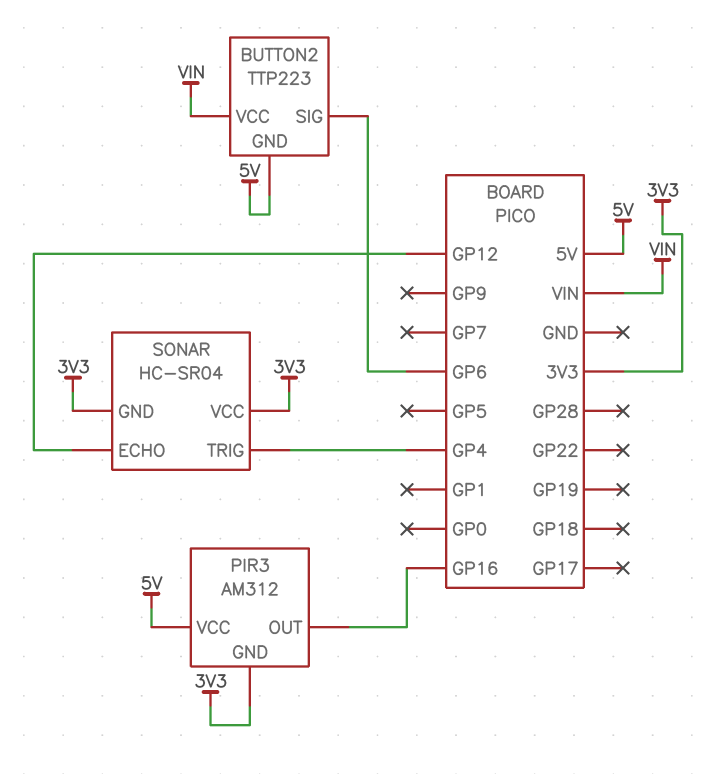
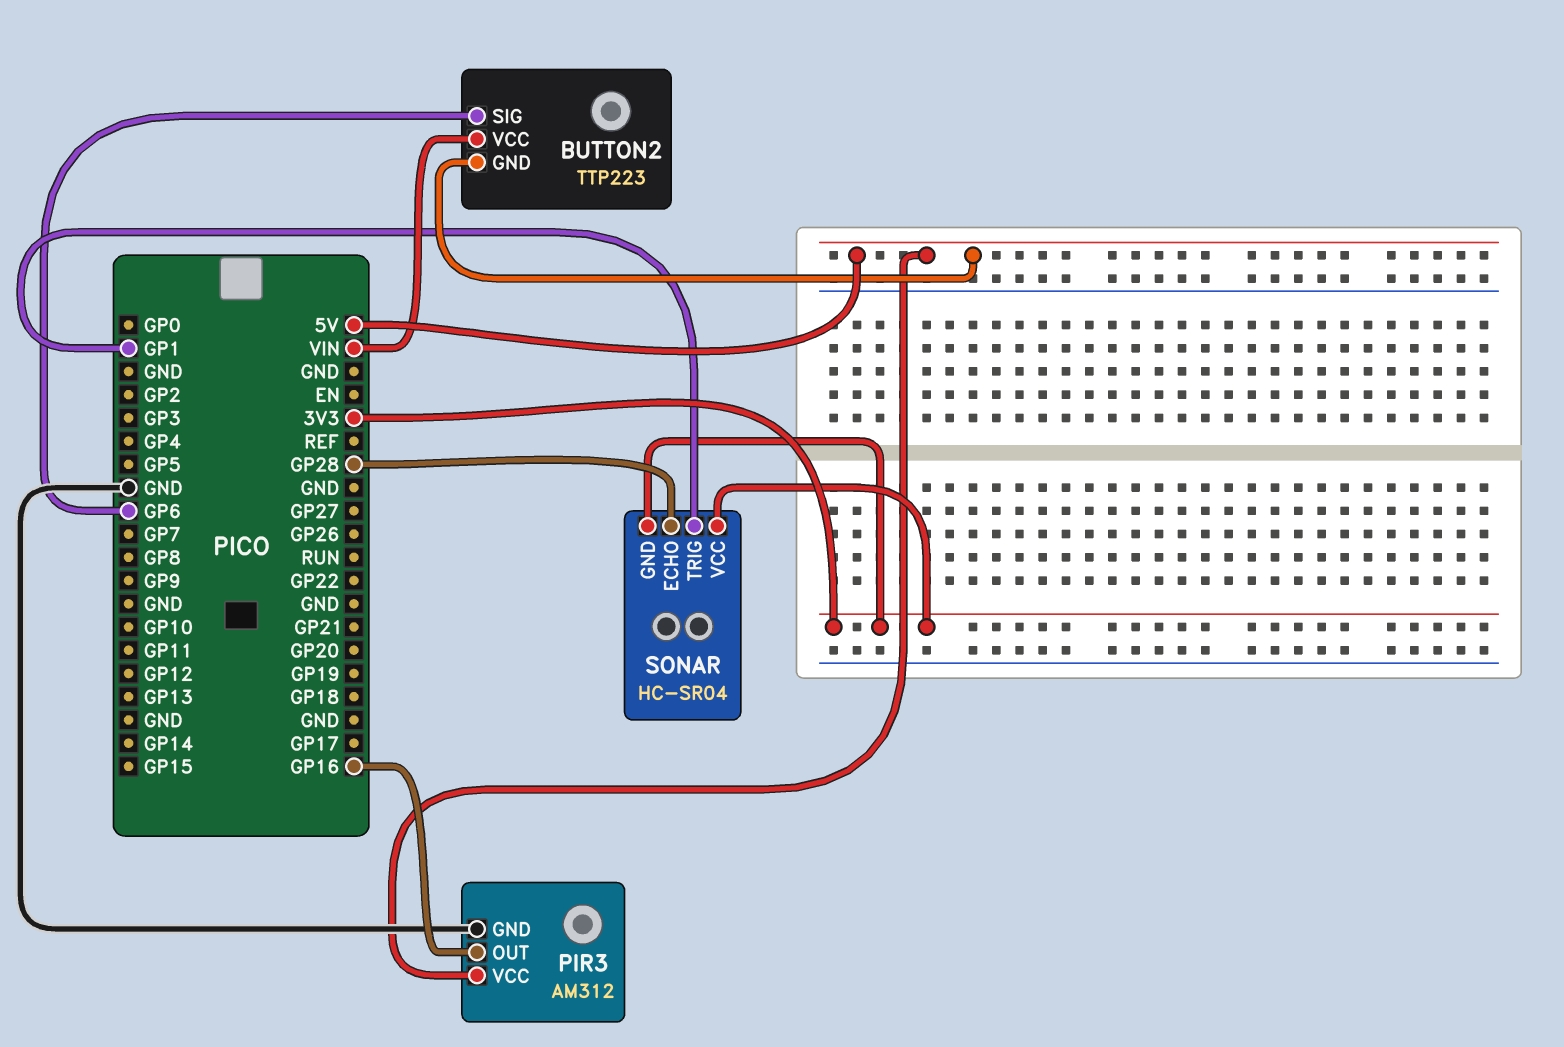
PIR3 pin GND: 3V3 -> GND
SONAR pin ECHO: GP12 -> GP28
SONAR pin TRIG: GP4 -> GP1

